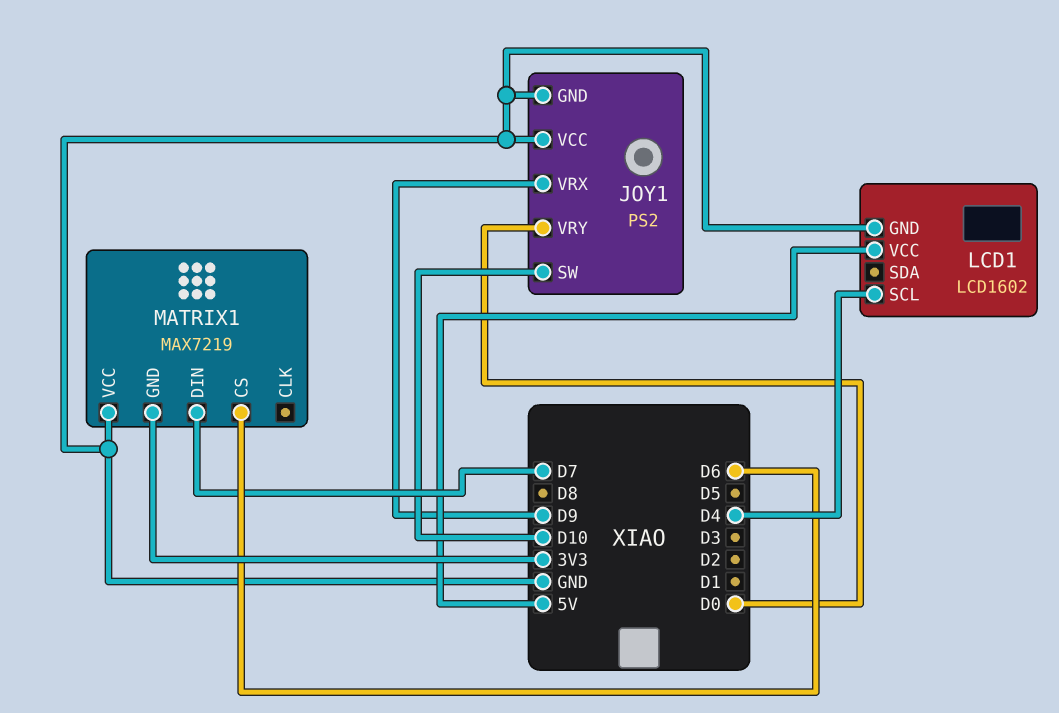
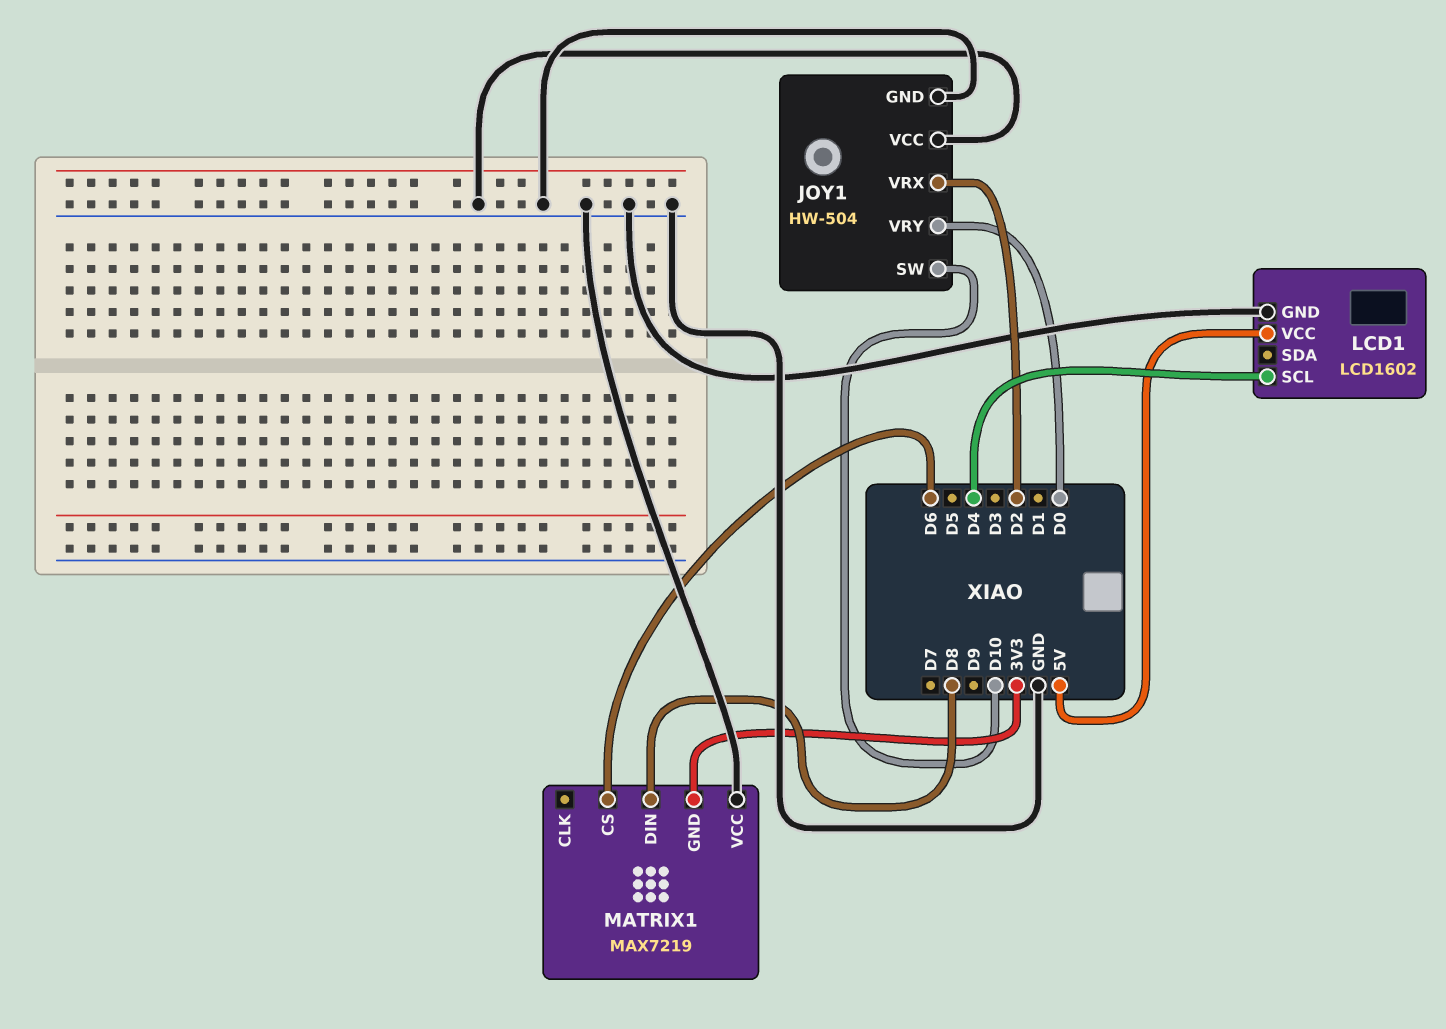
JOY1: PS2 -> HW-504
JOY1 pin VRX: D9 -> D2
MATRIX1 pin DIN: D7 -> D8

